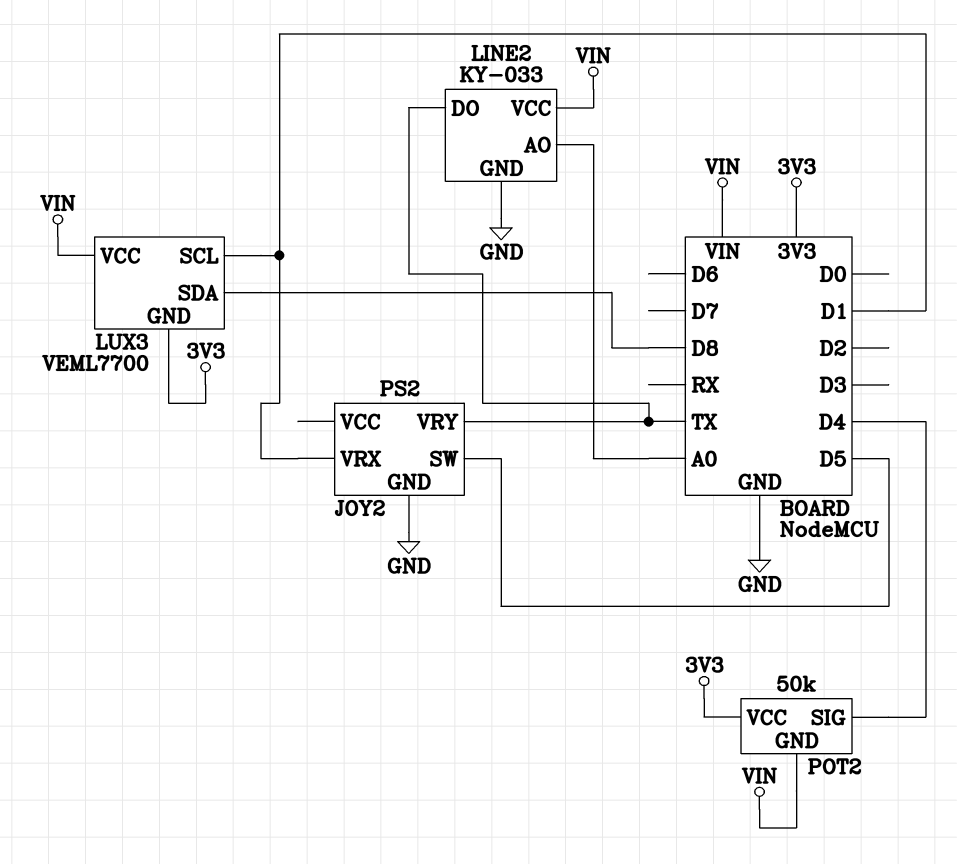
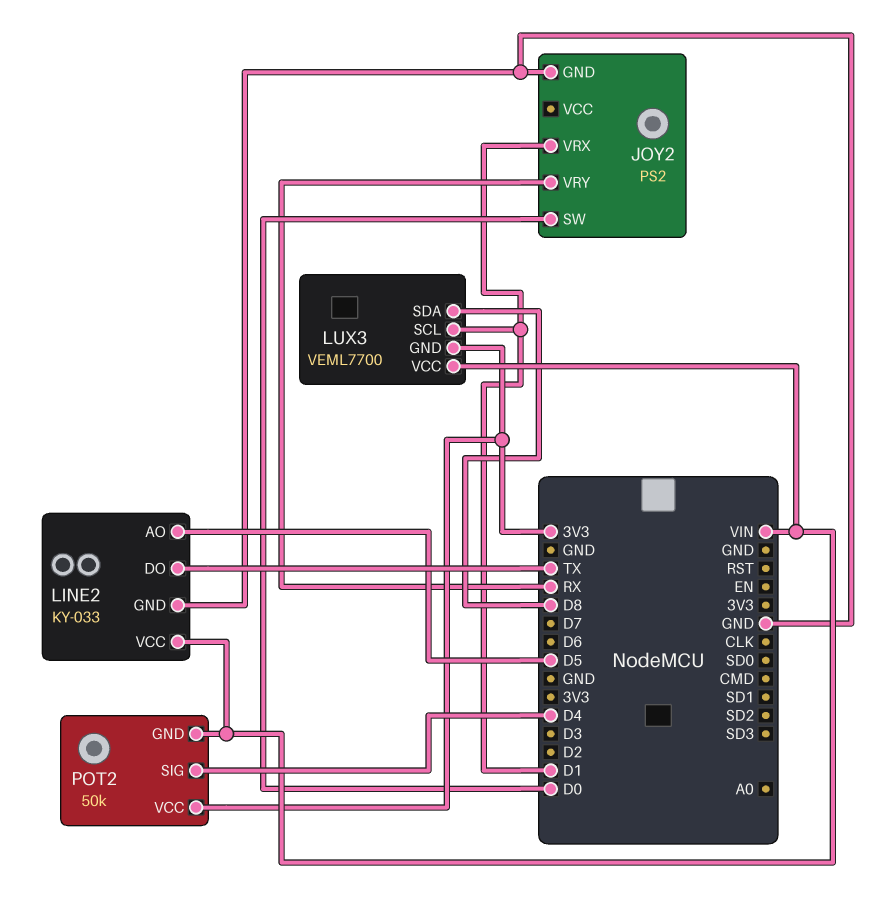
JOY2 pin SW: D5 -> D0
JOY2 pin VRY: TX -> RX
LINE2 pin AO: A0 -> D5

